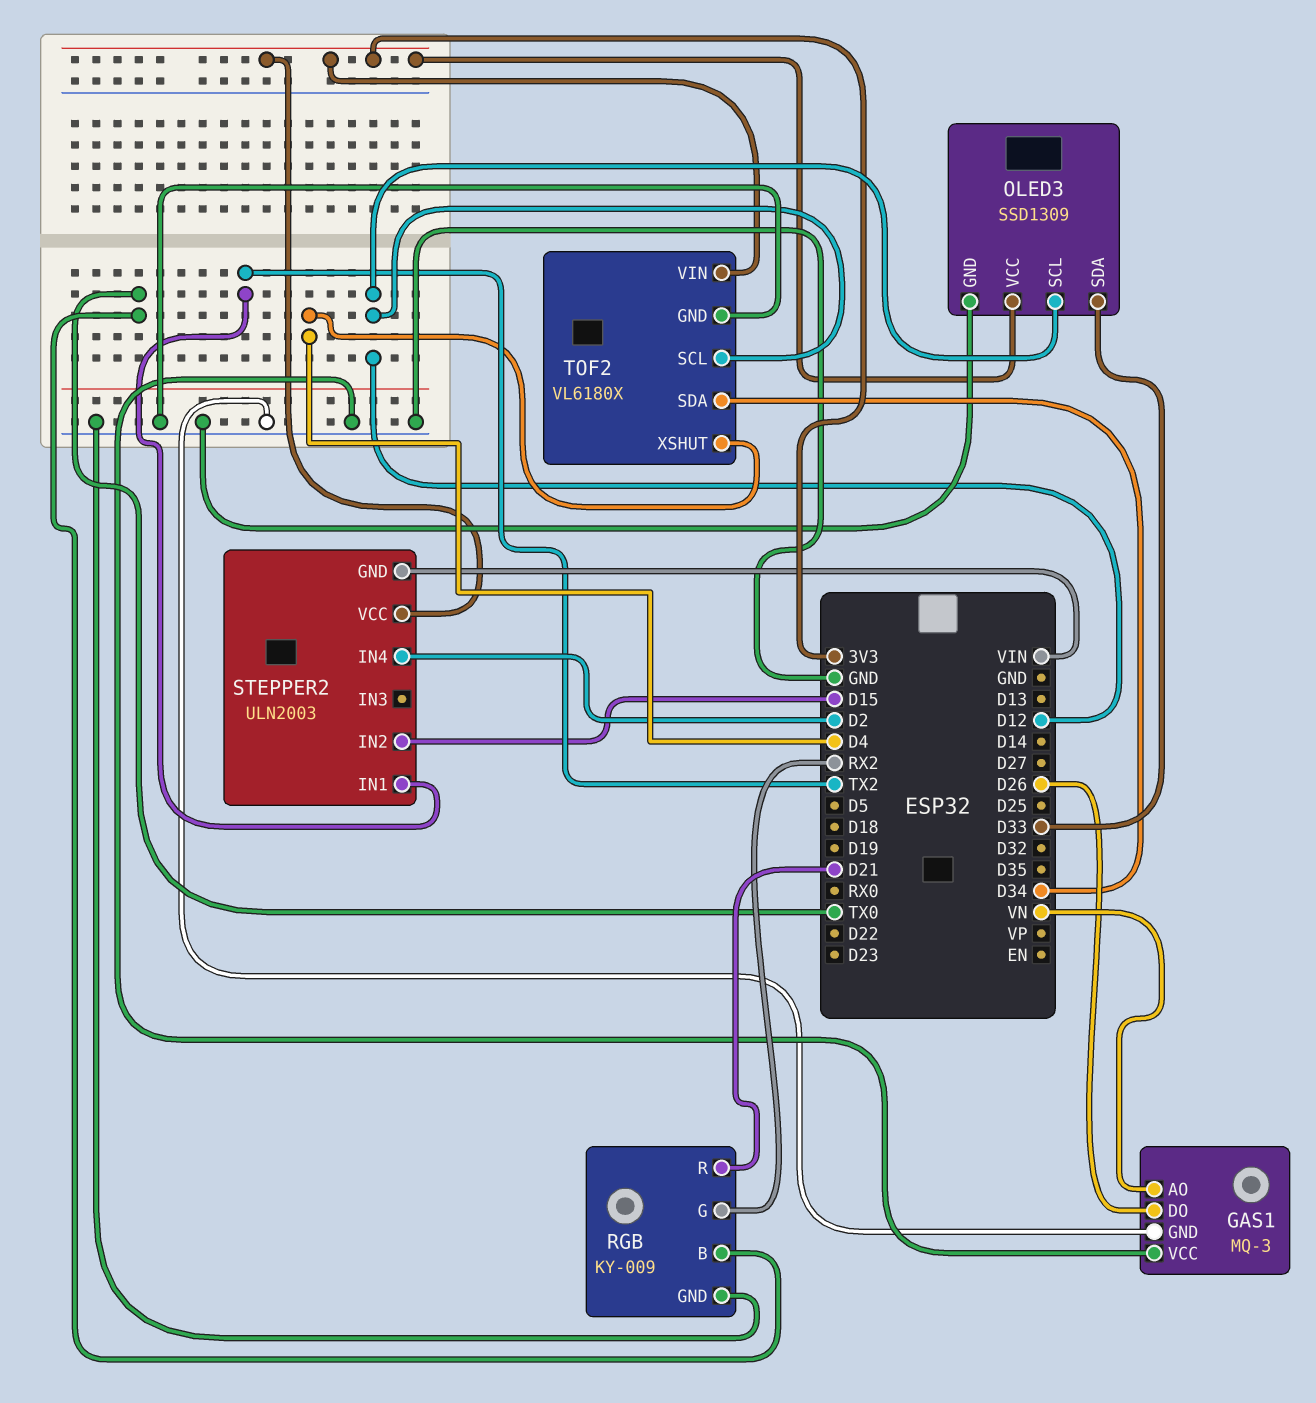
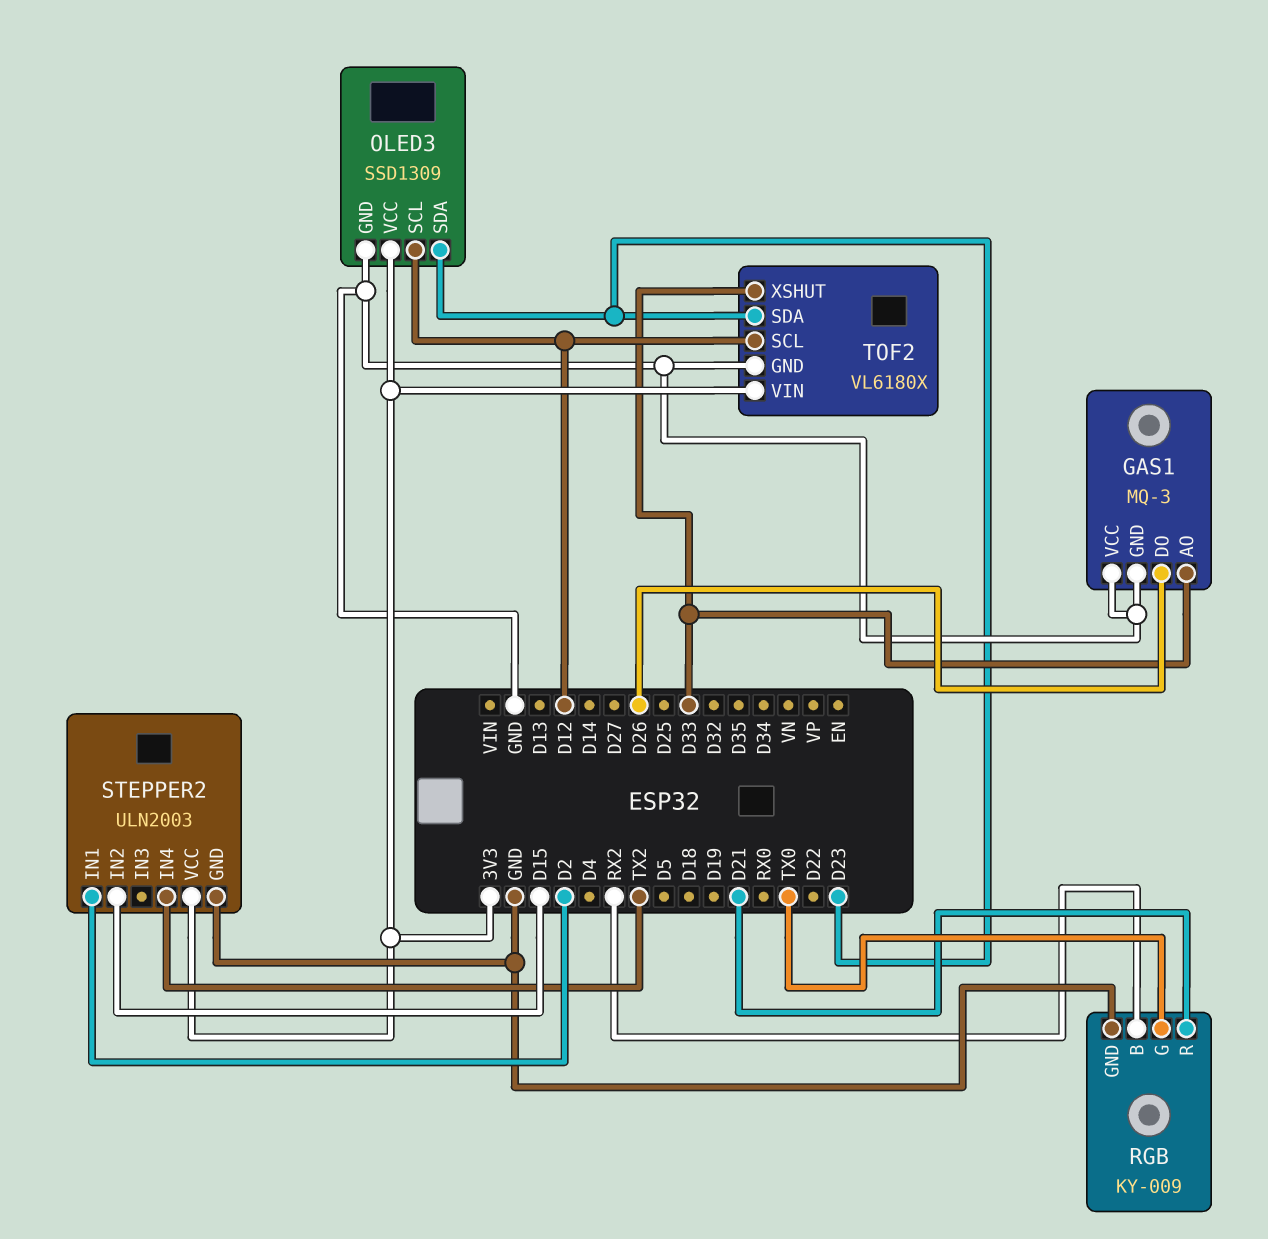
GAS1 pin AO: VN -> D33
OLED3 pin SDA: D33 -> D23
RGB pin B: TX0 -> RX2
RGB pin G: RX2 -> TX0
STEPPER2 pin GND: VIN -> GND
STEPPER2 pin IN1: TX2 -> D2
STEPPER2 pin IN4: D2 -> TX2
TOF2 pin SDA: D34 -> D23
TOF2 pin XSHUT: D4 -> D33

